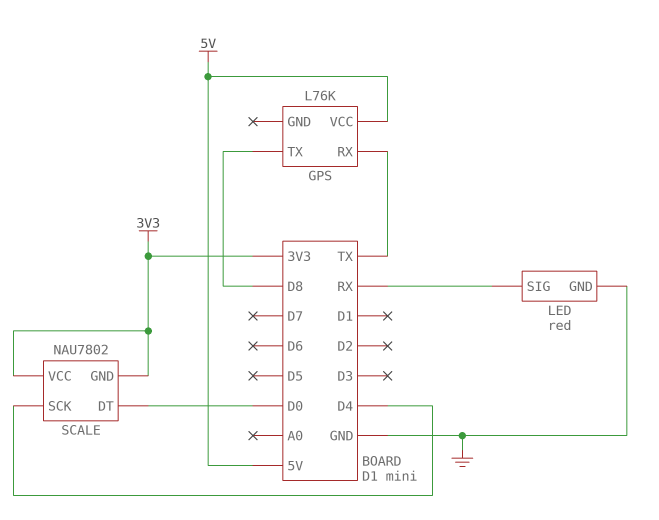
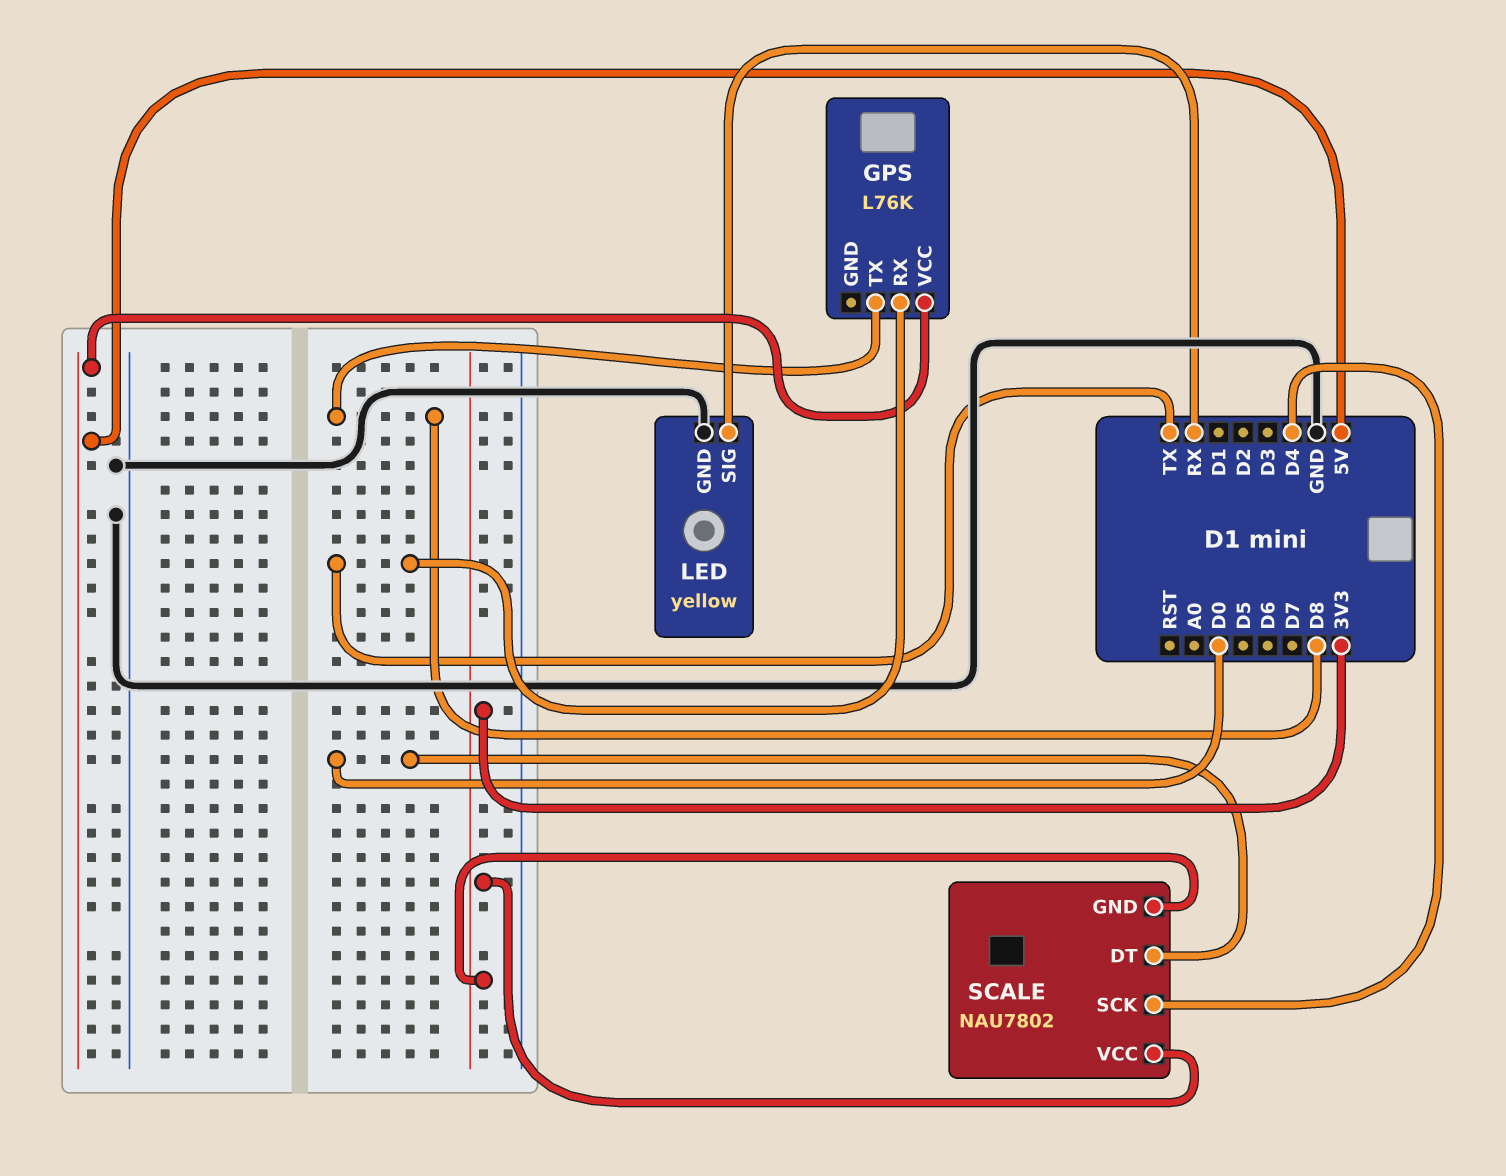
LED: red -> yellow

